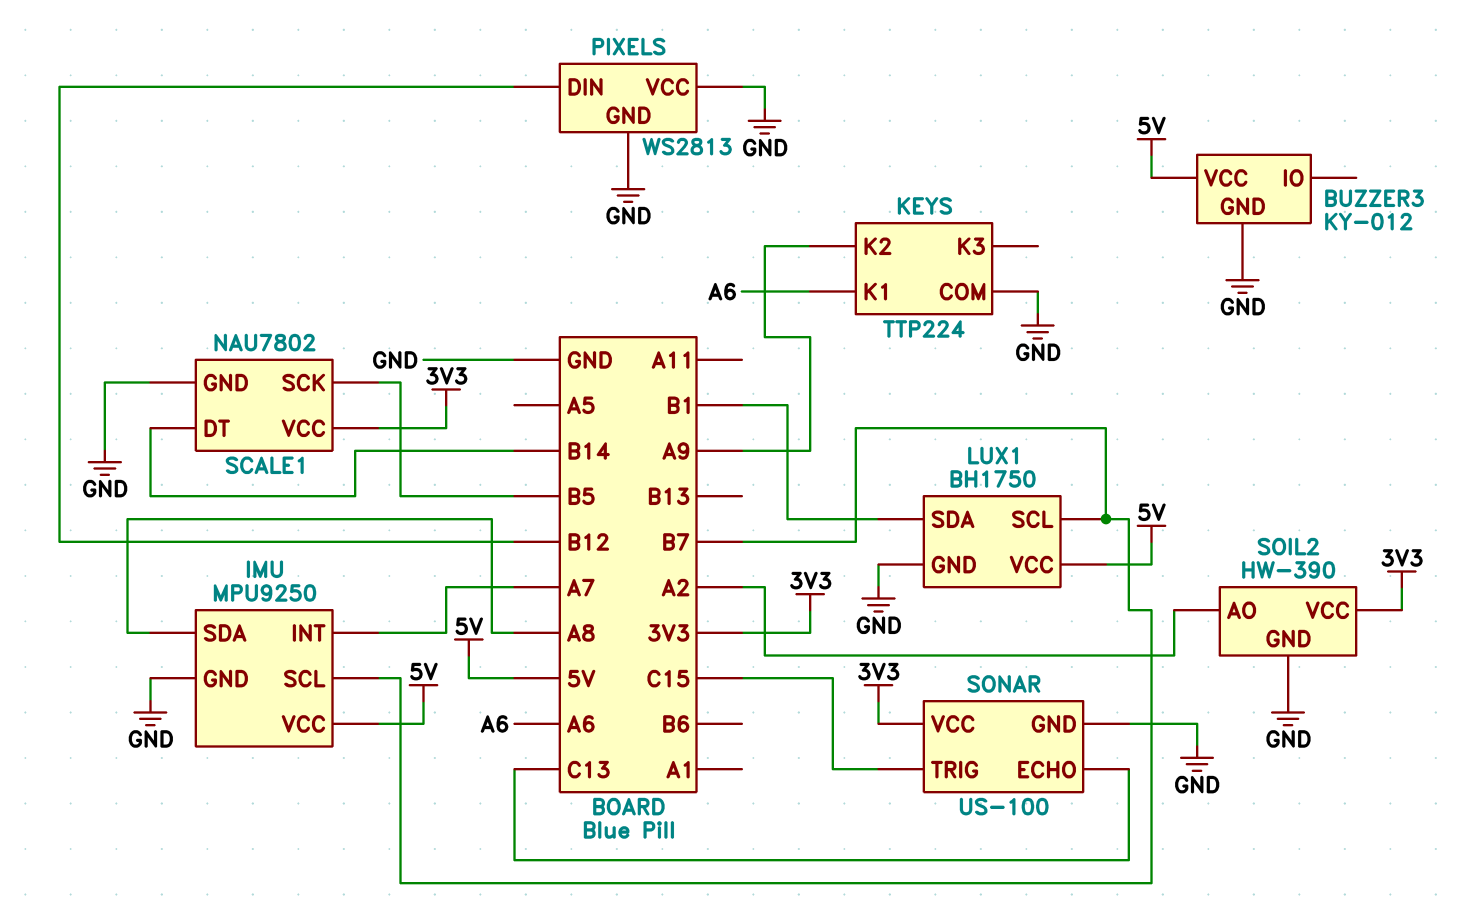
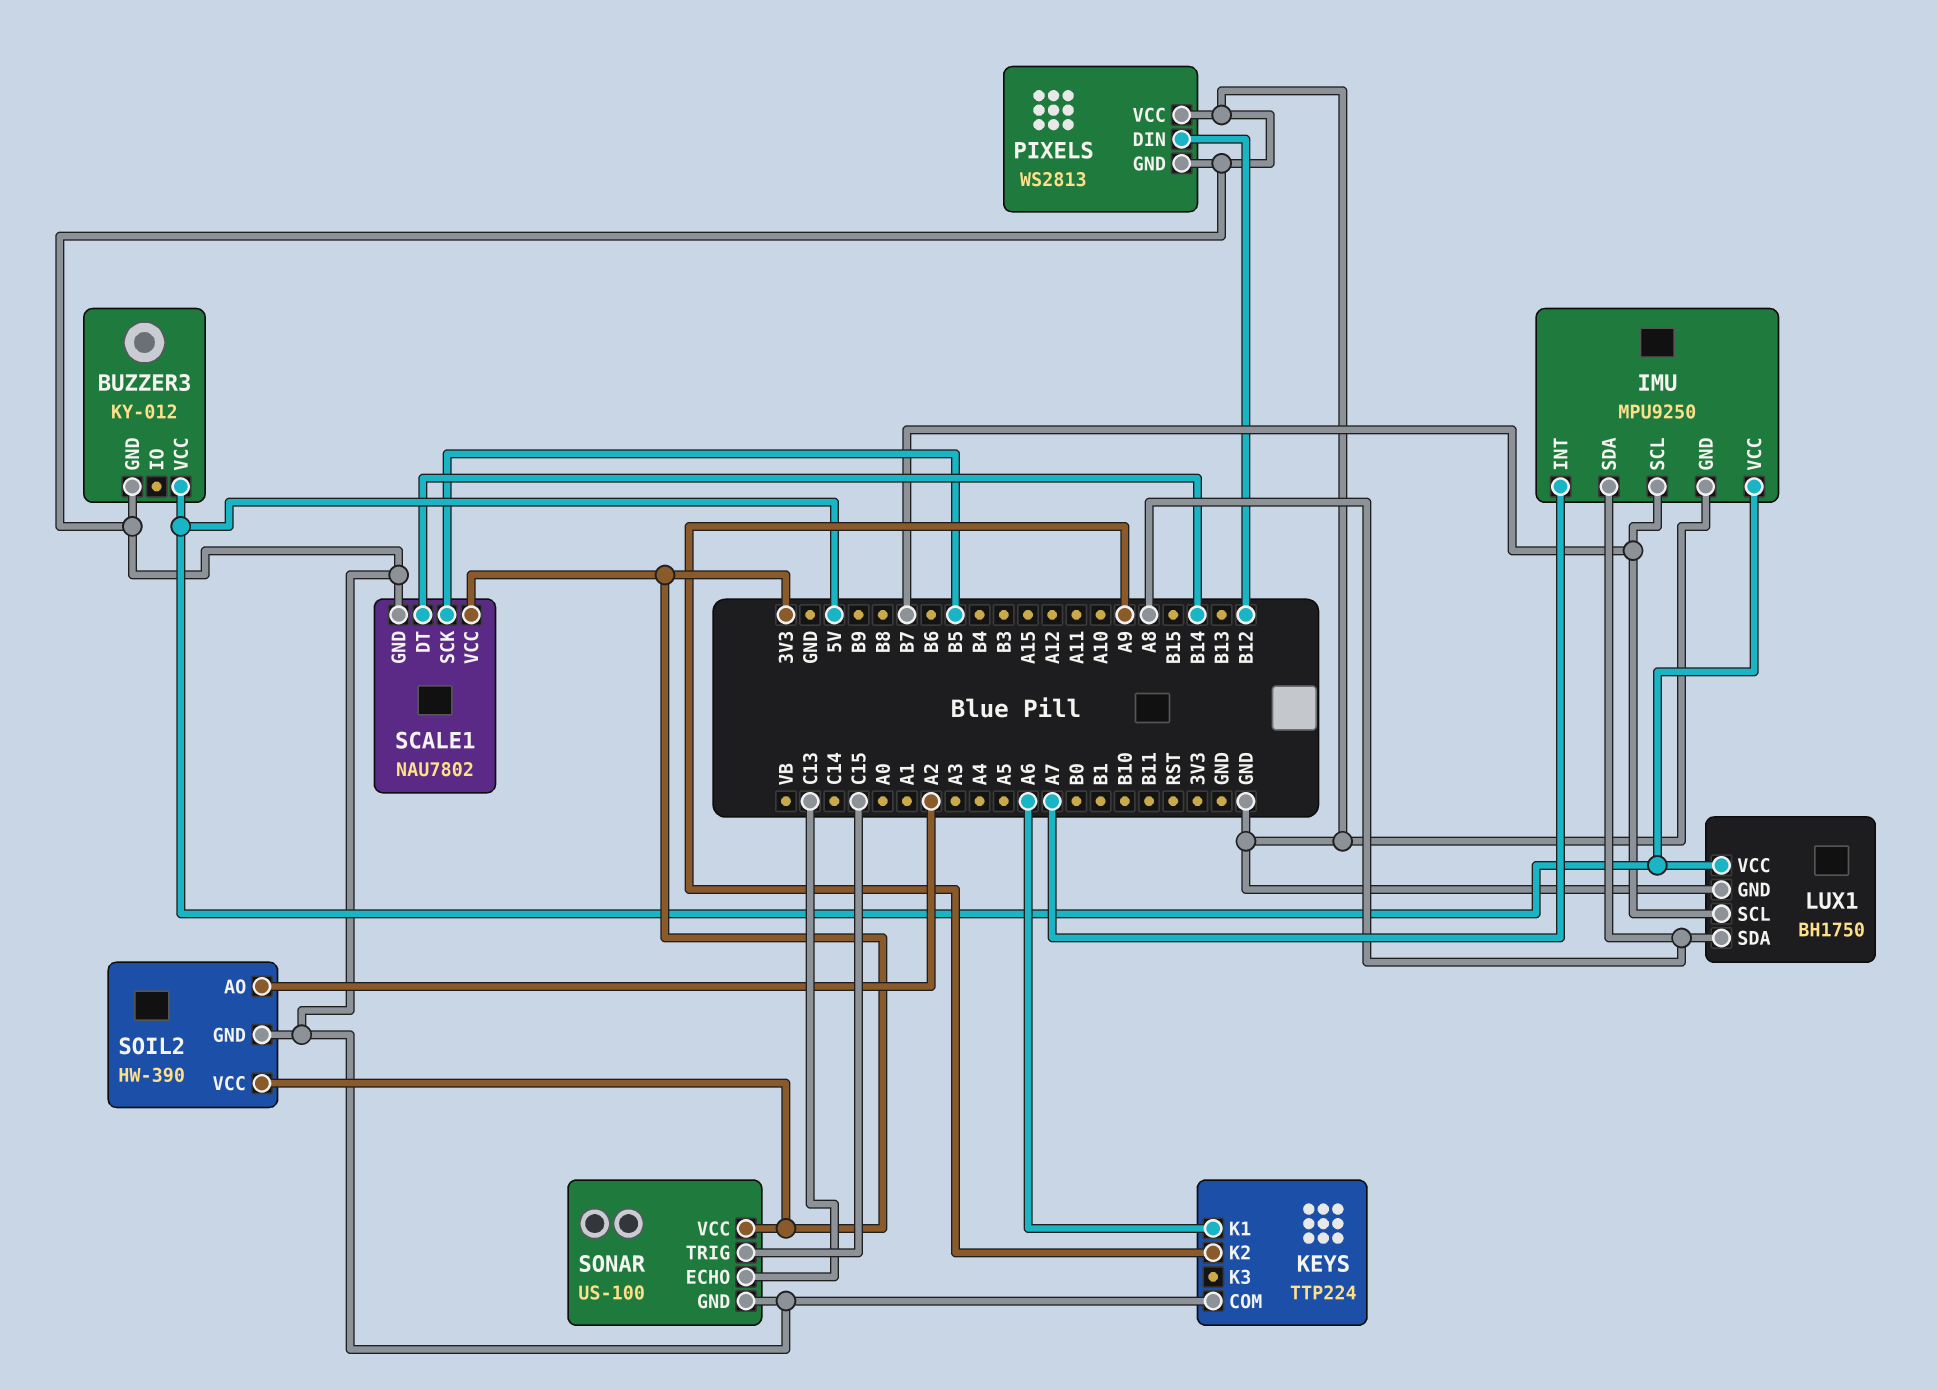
LUX1 pin SDA: B1 -> A8

